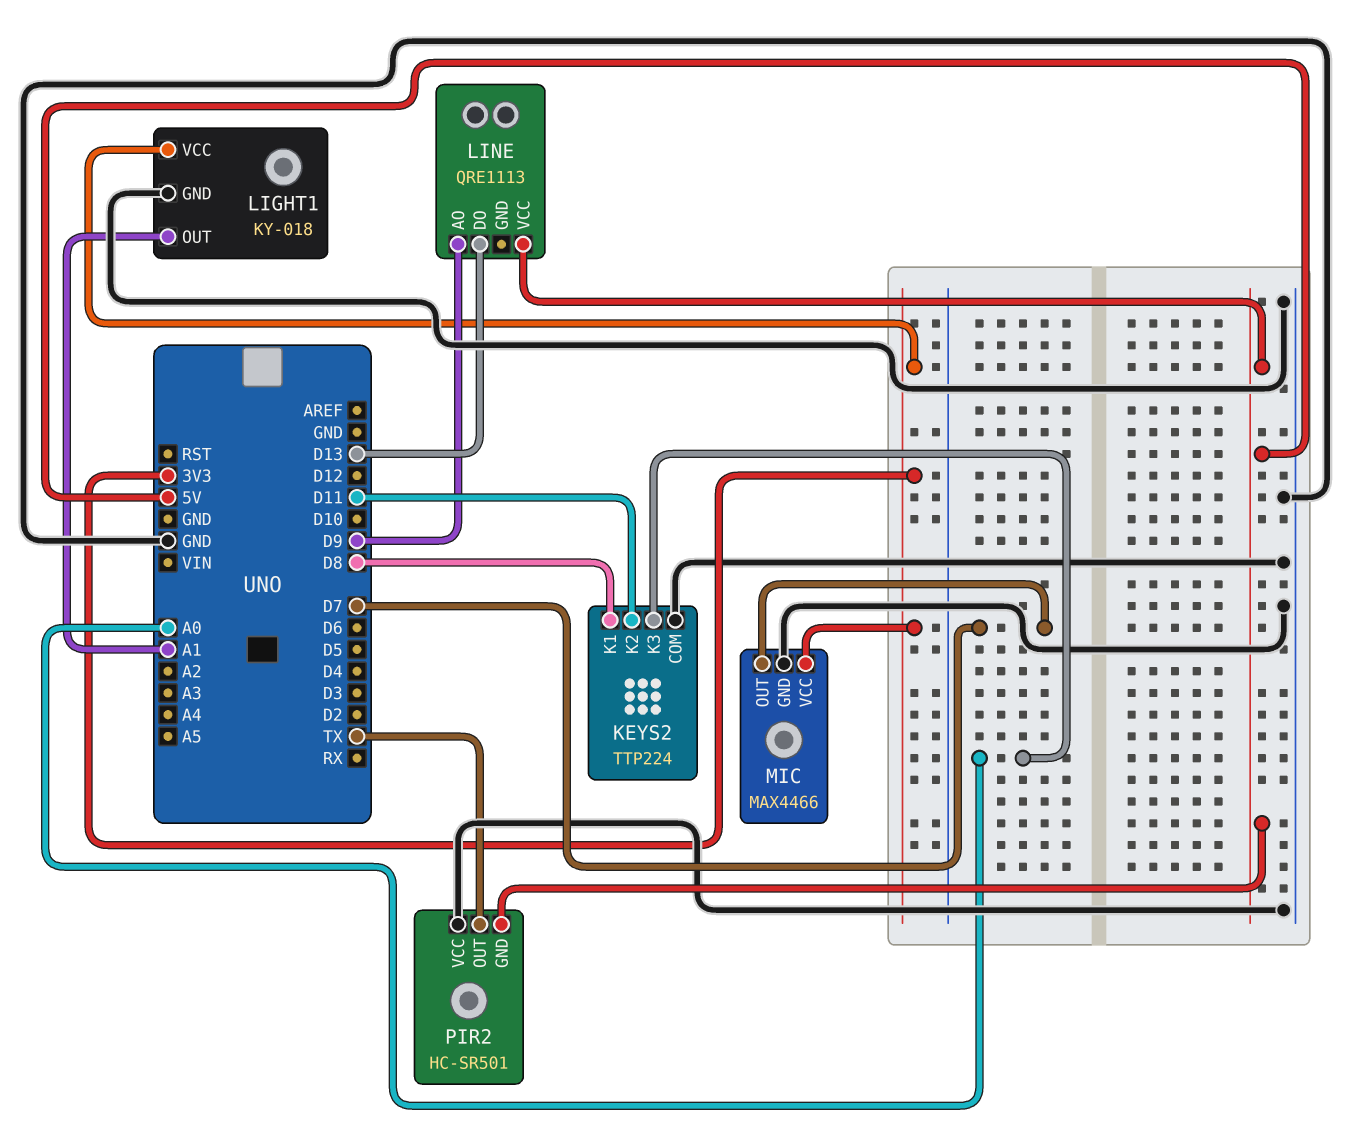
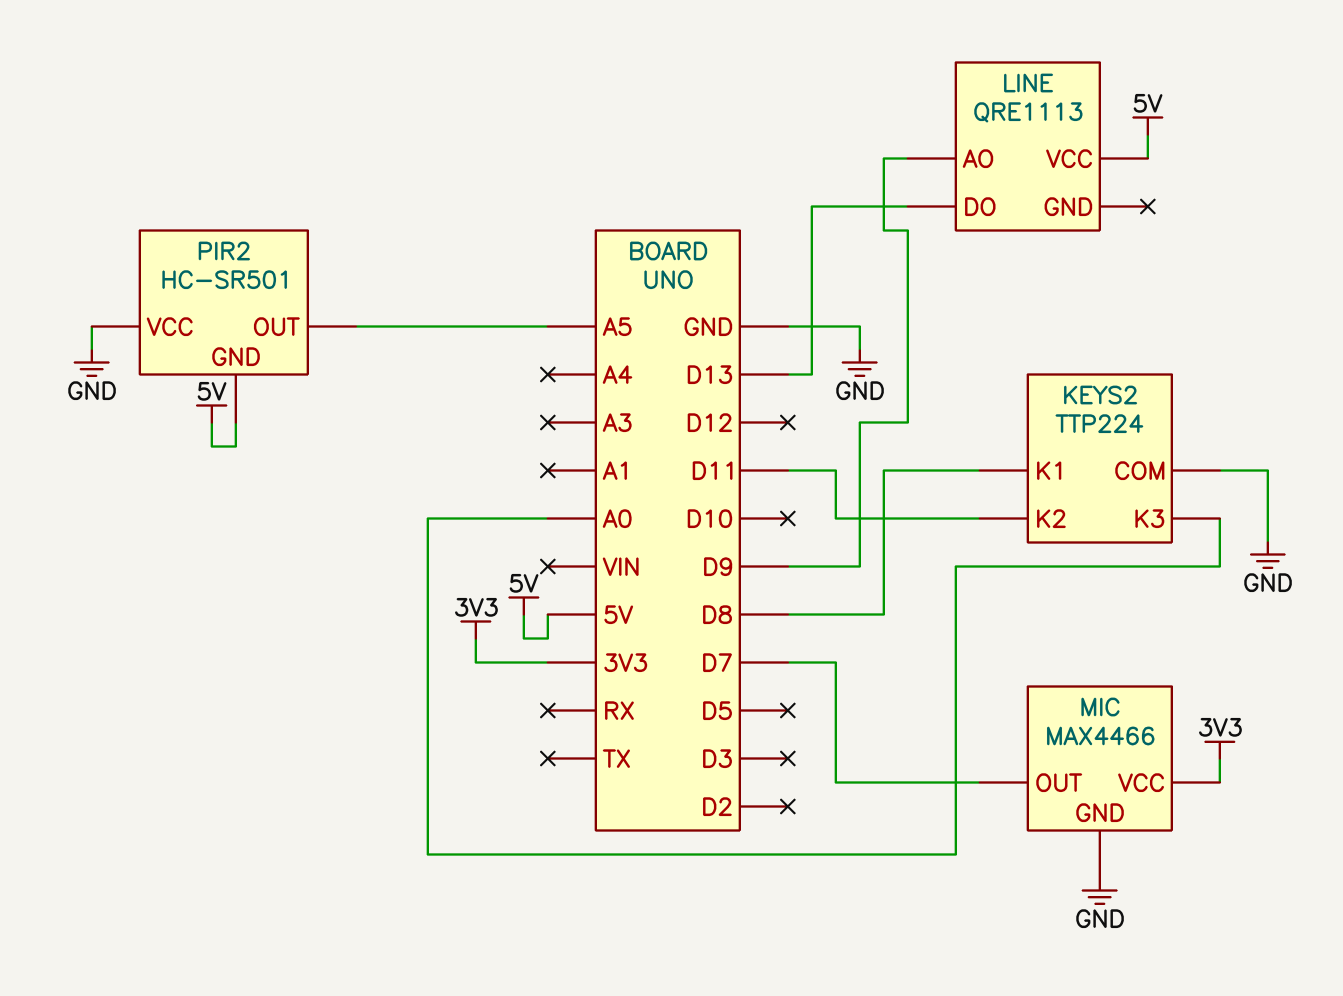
LIGHT1: KY-018 -> none
LIGHT1 pin GND: GND -> none
LIGHT1 pin OUT: A1 -> none
LIGHT1 pin VCC: 3V3 -> none
PIR2 pin OUT: TX -> A5

